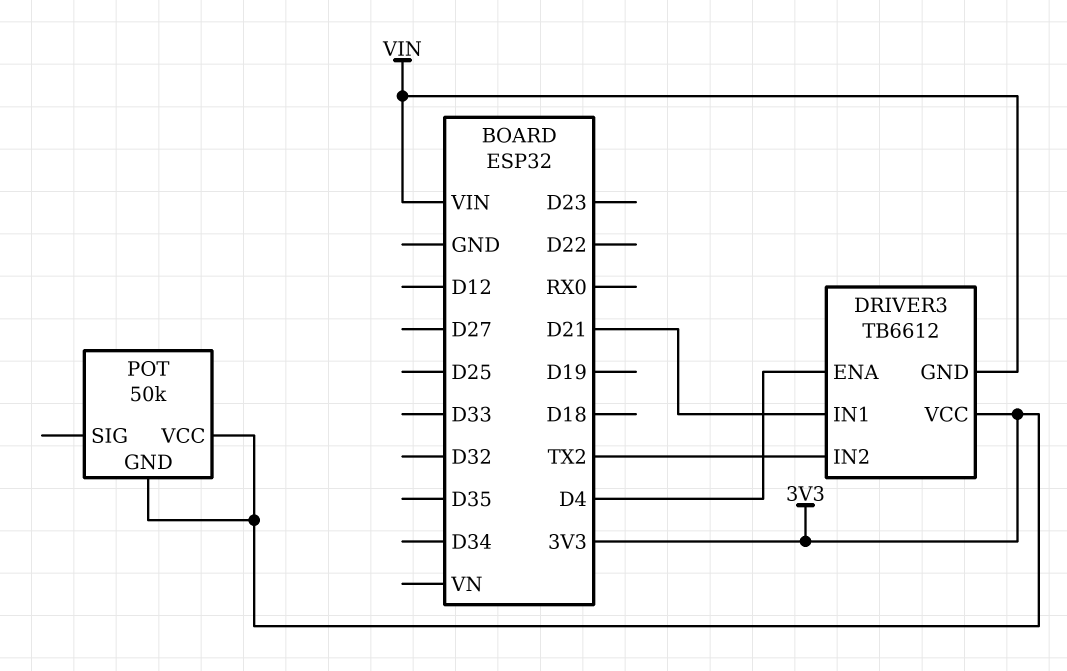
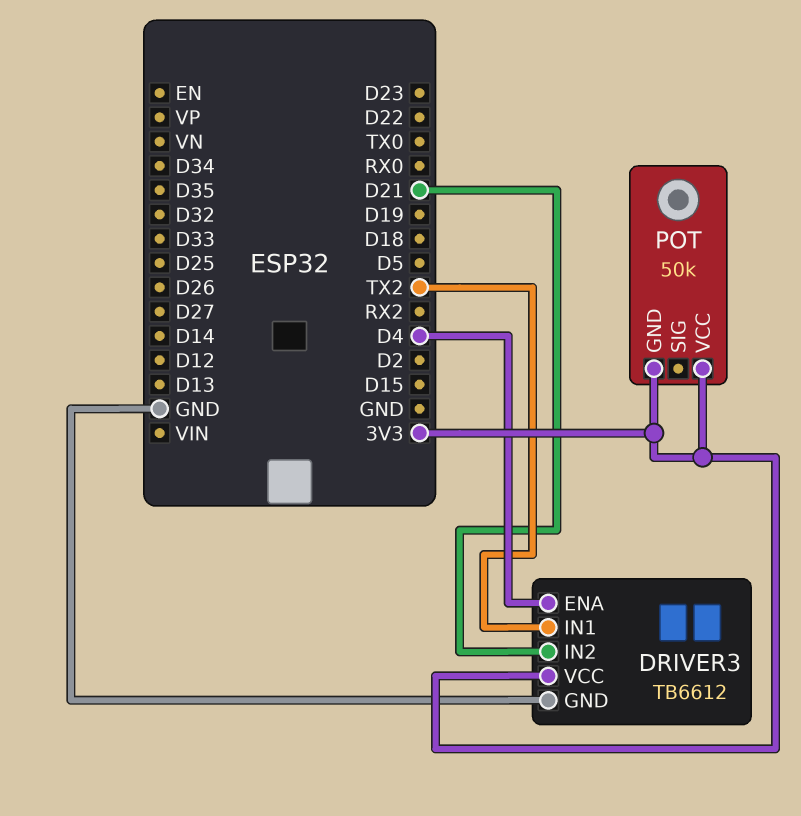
DRIVER3 pin GND: VIN -> GND
DRIVER3 pin IN1: D21 -> TX2
DRIVER3 pin IN2: TX2 -> D21

